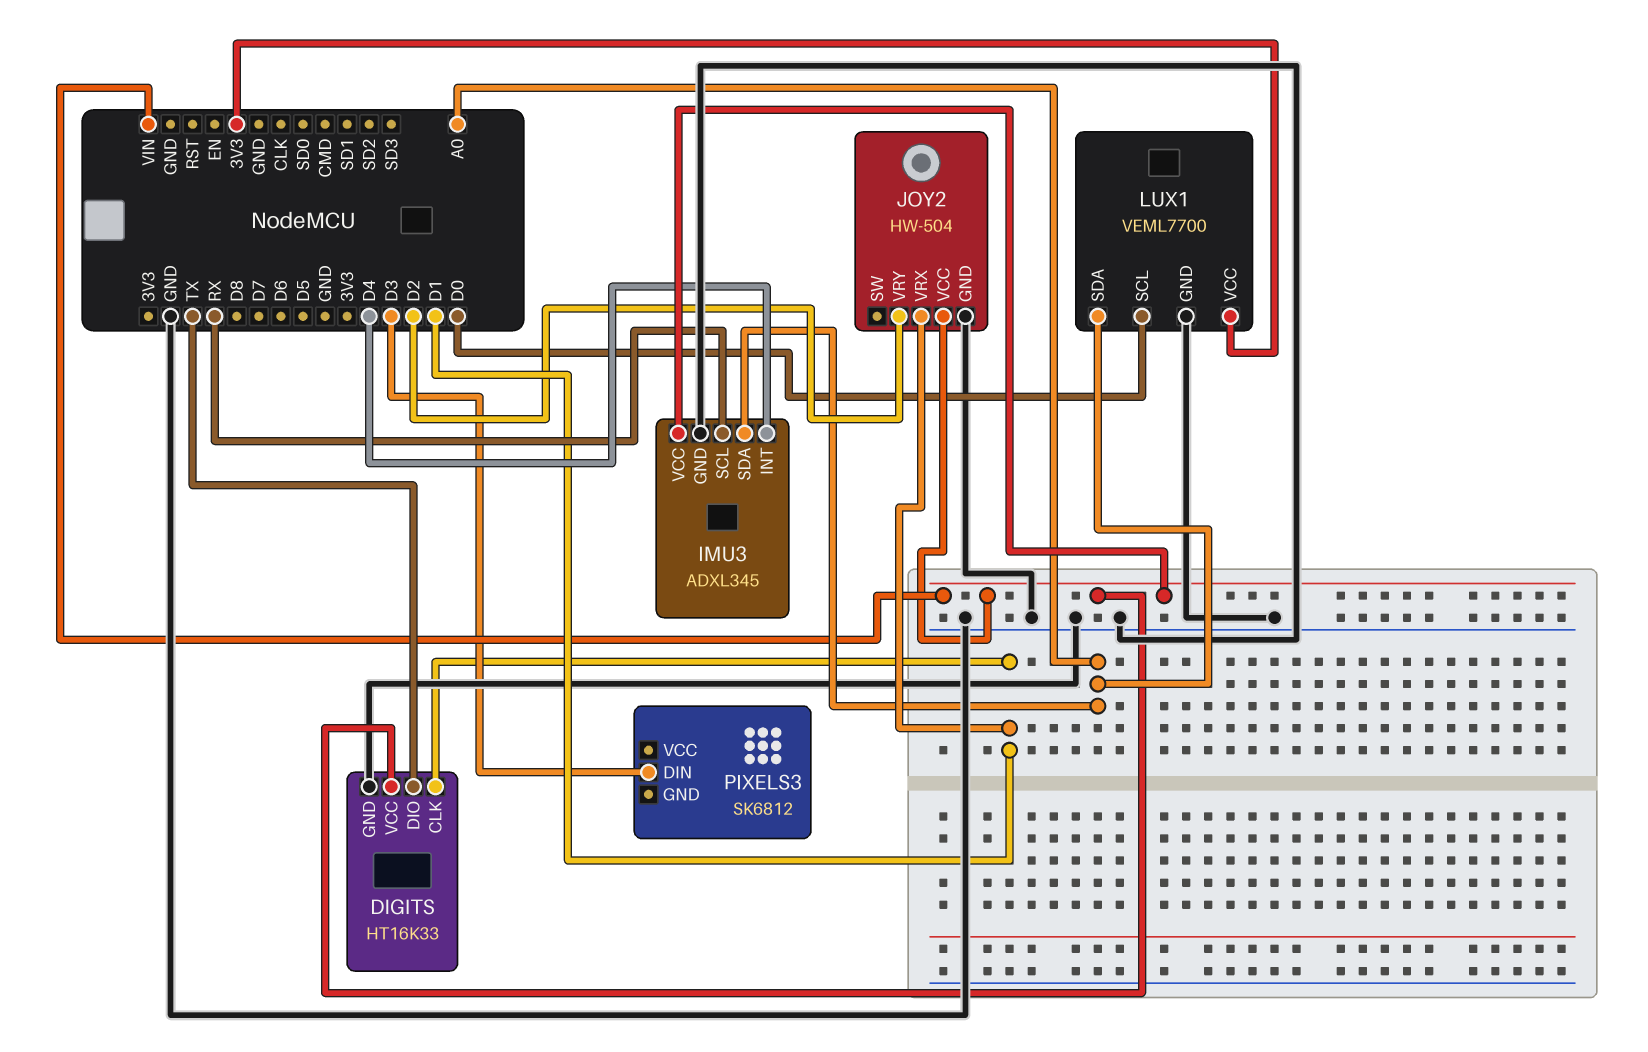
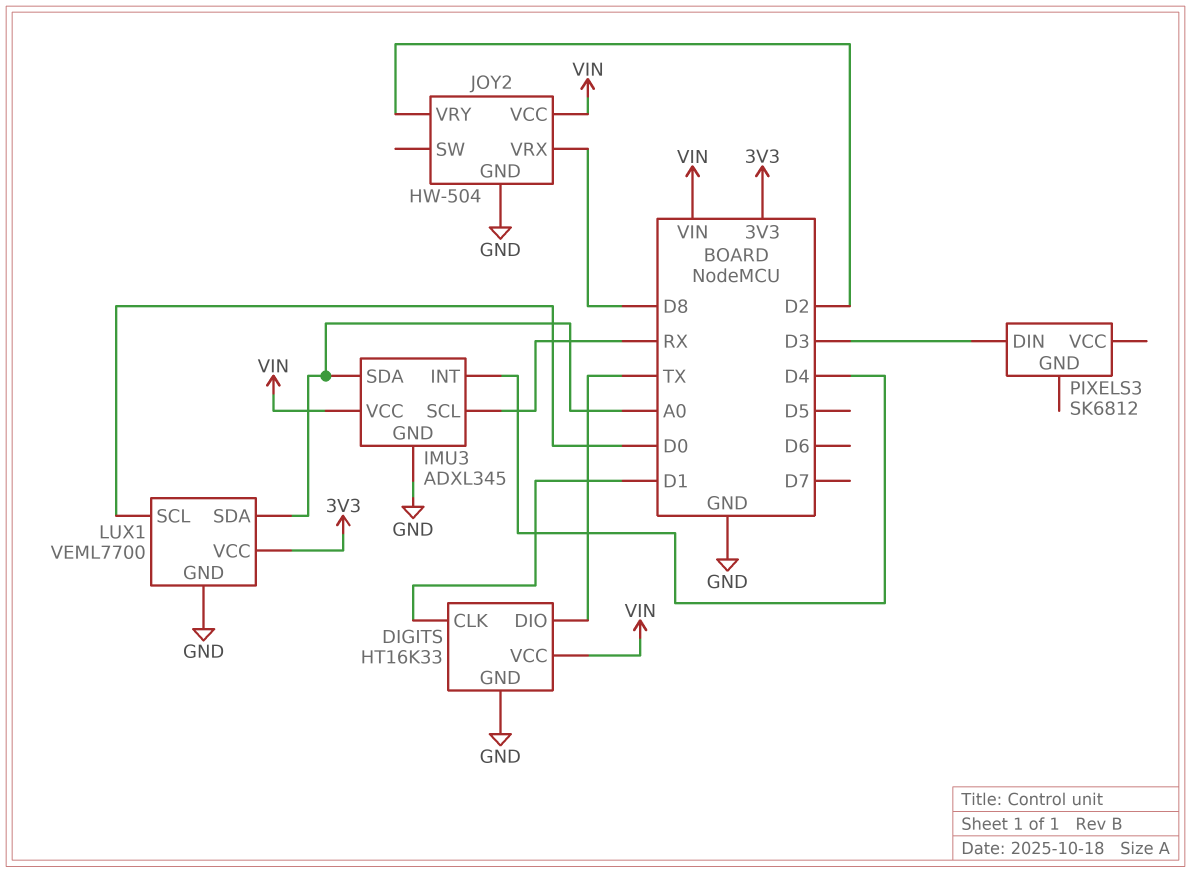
JOY2 pin VRX: D1 -> D8

